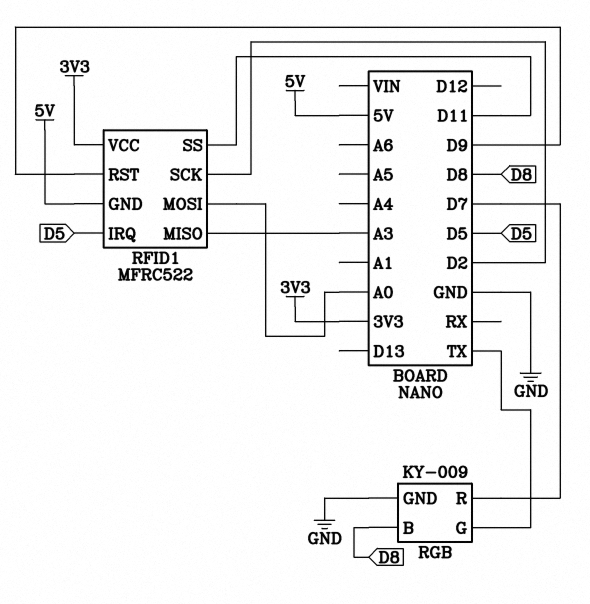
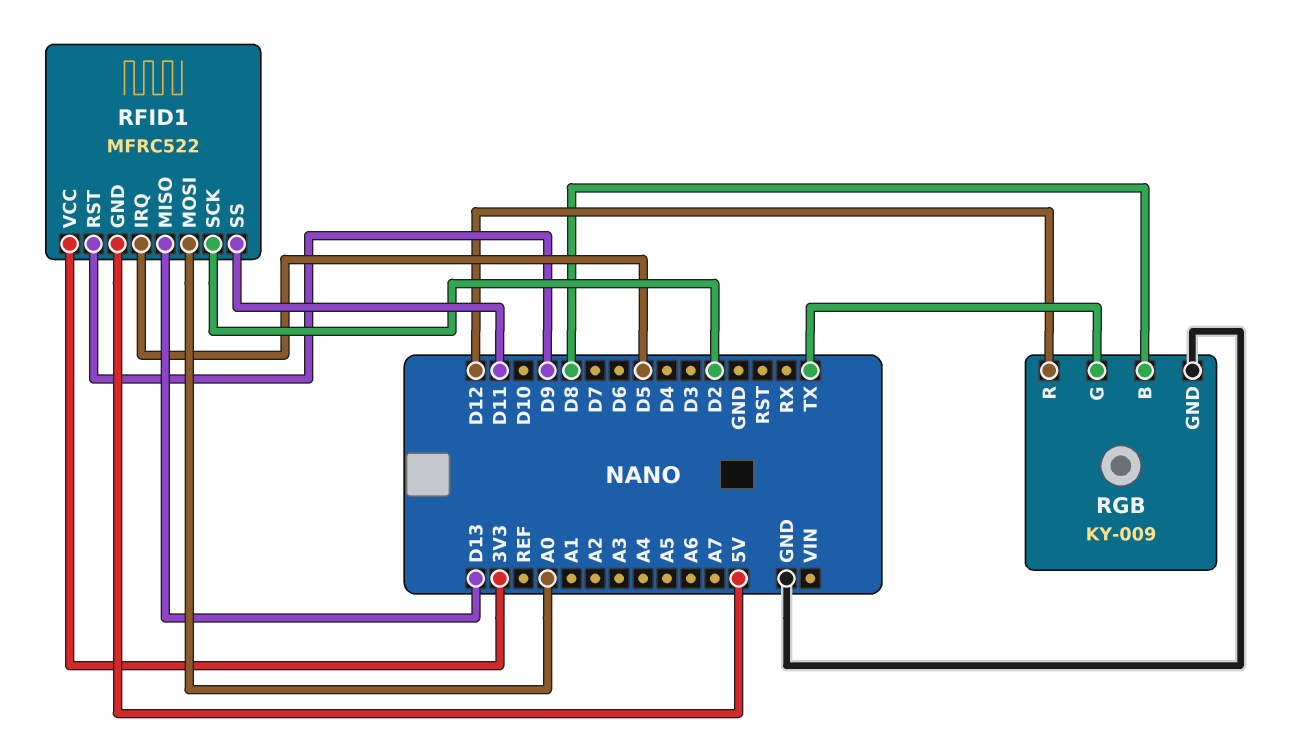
RFID1 pin MISO: A3 -> D13
RGB pin R: D7 -> D12

